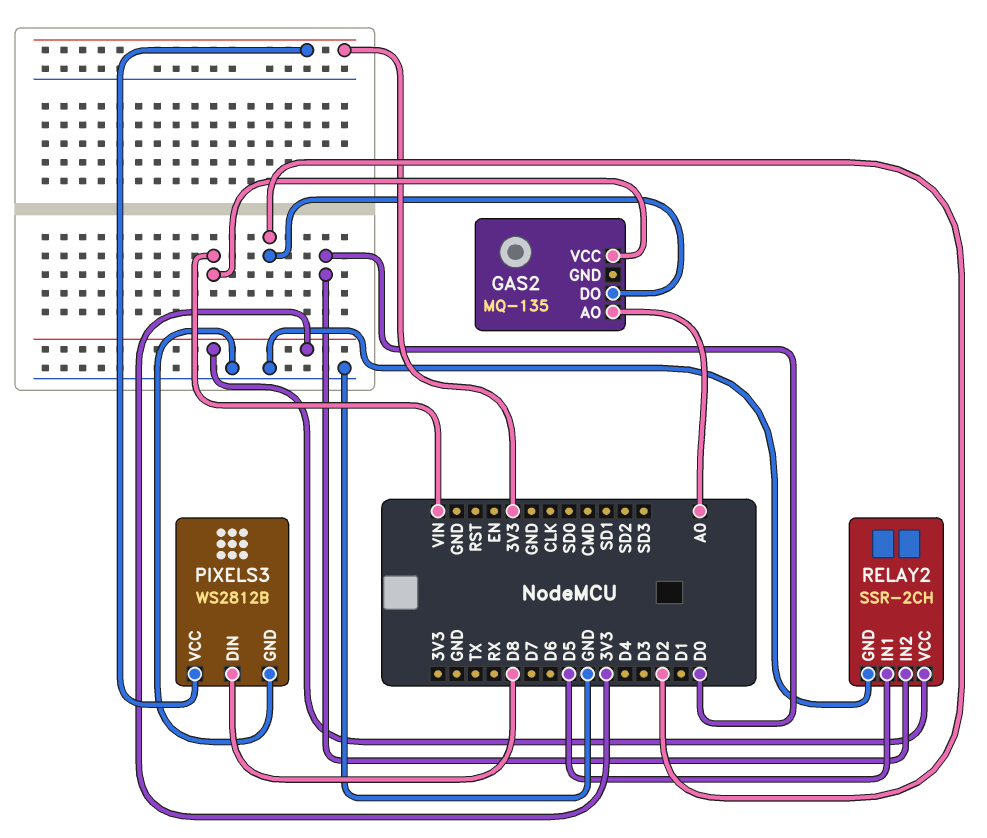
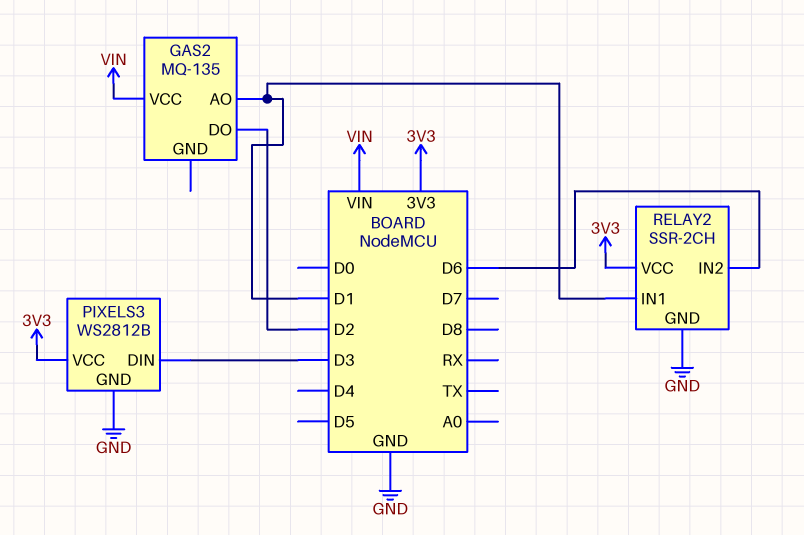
GAS2 pin AO: A0 -> D1
PIXELS3 pin DIN: D8 -> D3
RELAY2 pin IN1: D5 -> D1
RELAY2 pin IN2: D0 -> D6

